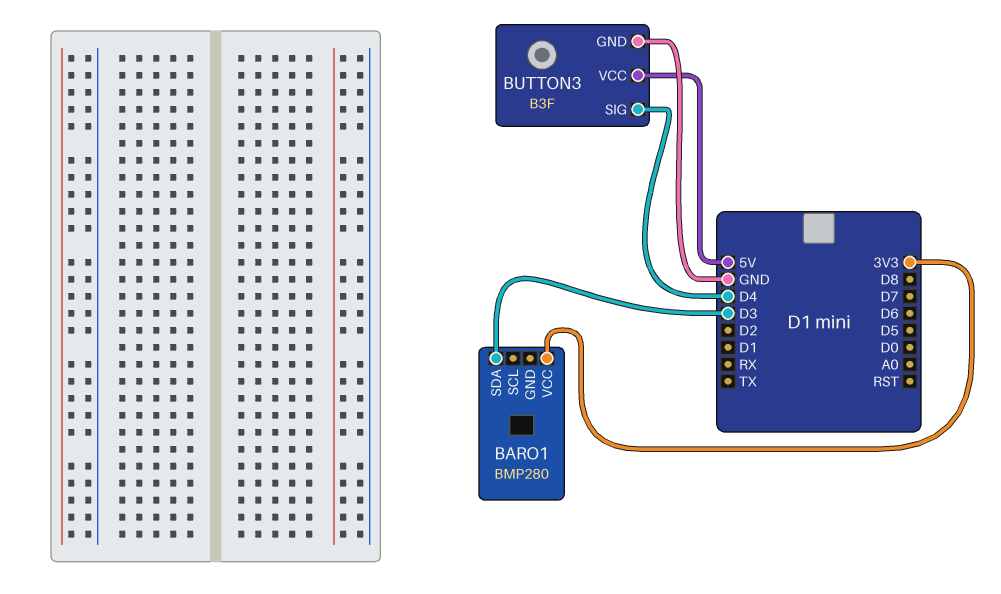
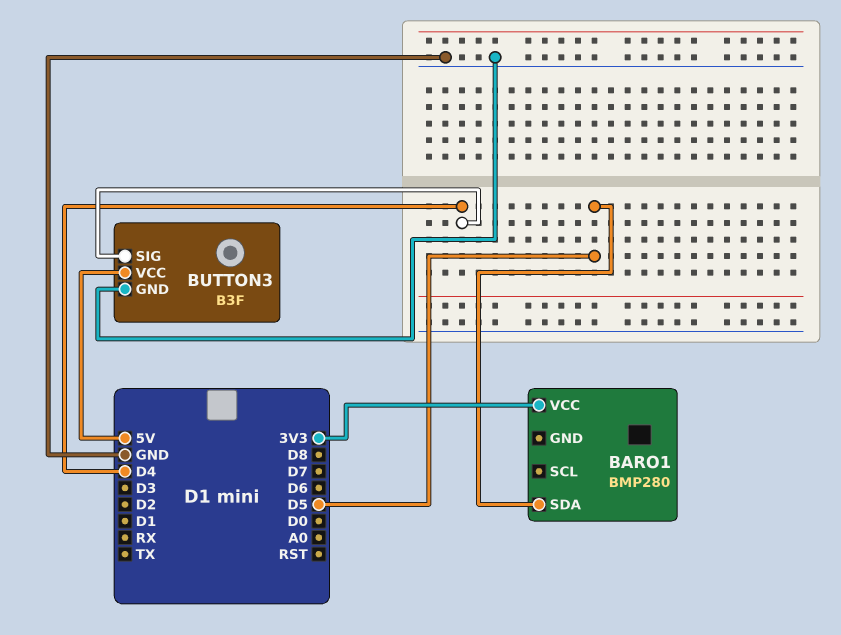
BARO1 pin SDA: D3 -> D5

